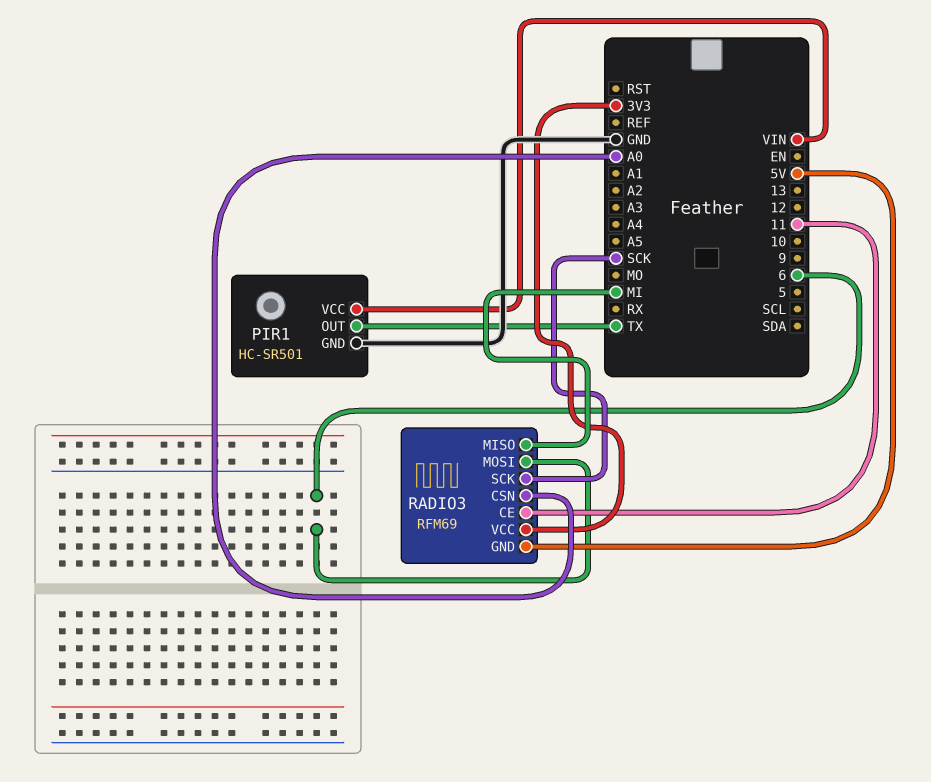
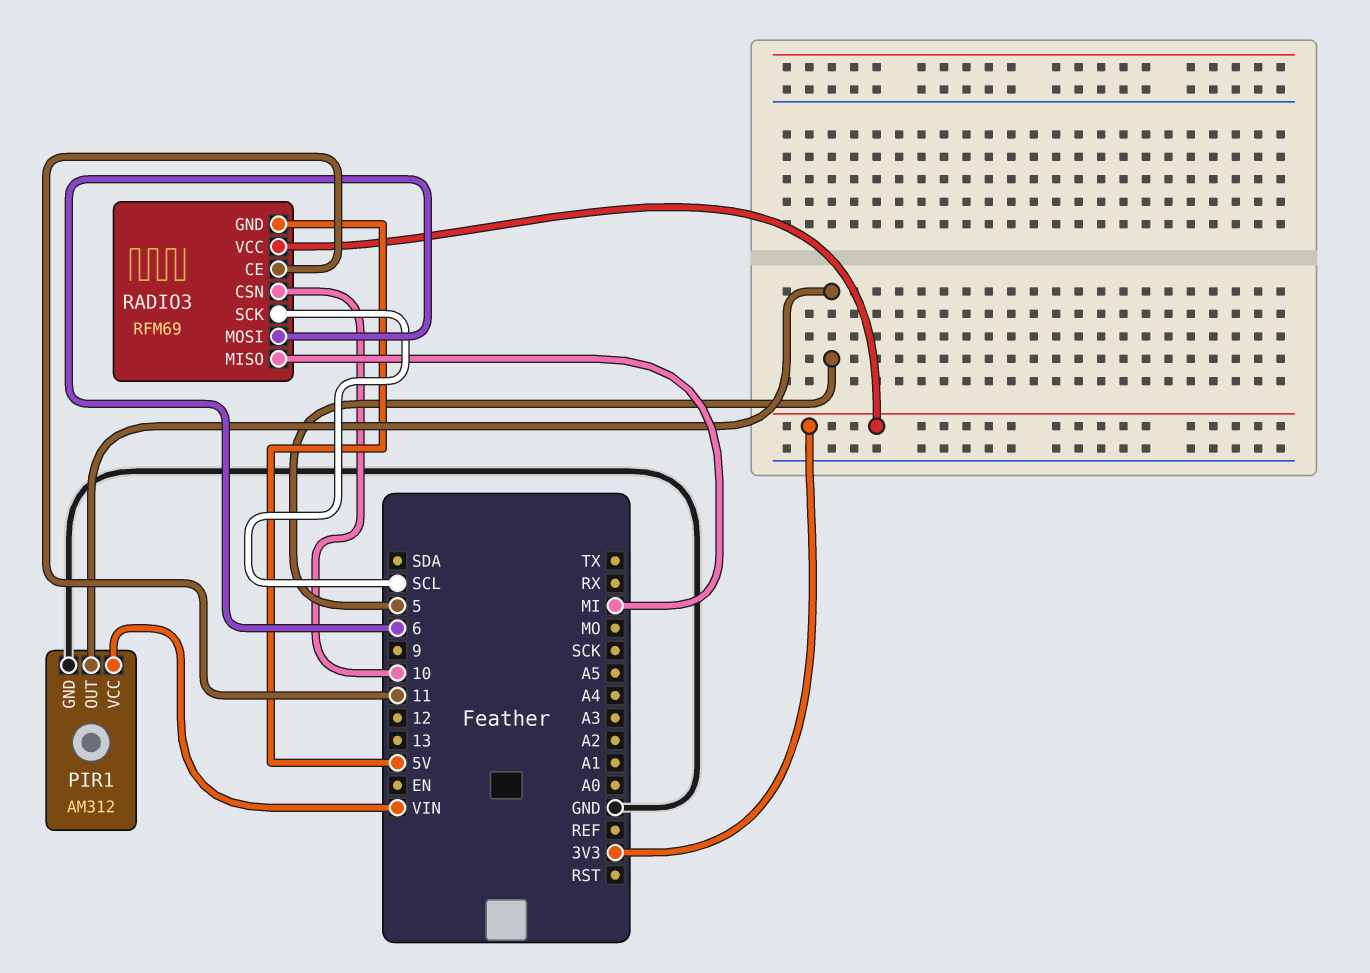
PIR1: HC-SR501 -> AM312
PIR1 pin OUT: TX -> 5
RADIO3 pin CSN: A0 -> 10
RADIO3 pin SCK: SCK -> SCL

